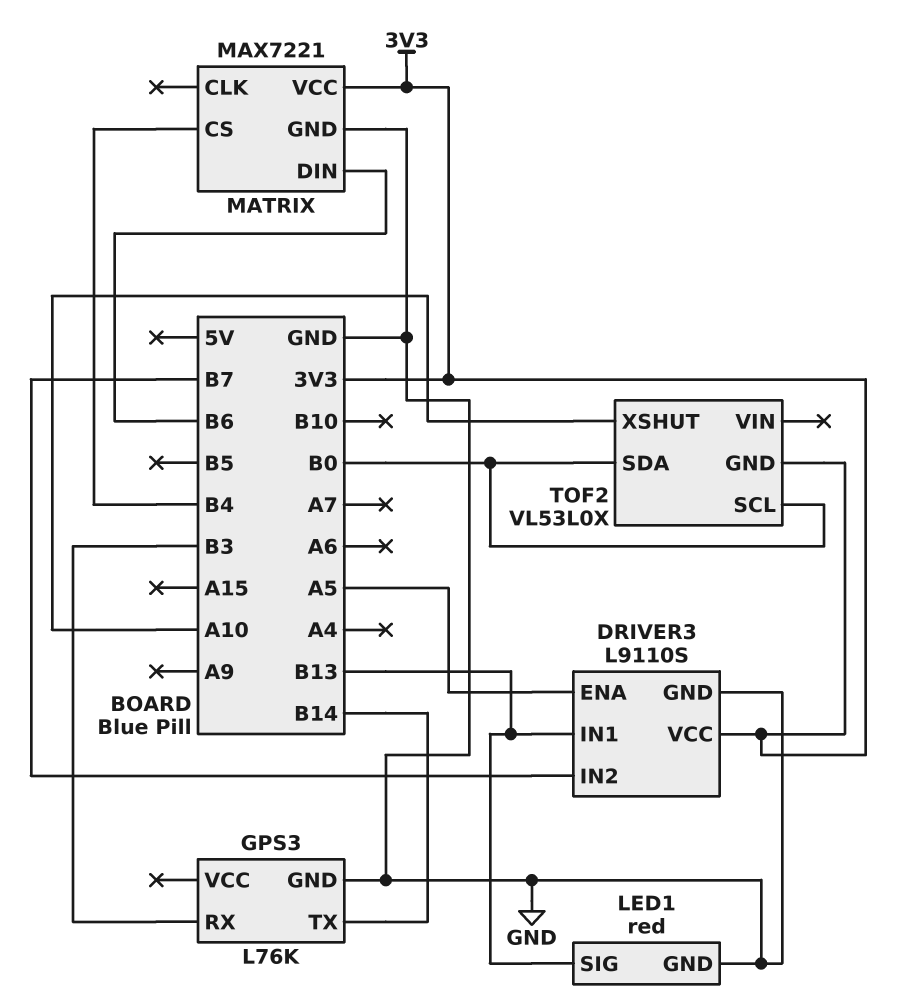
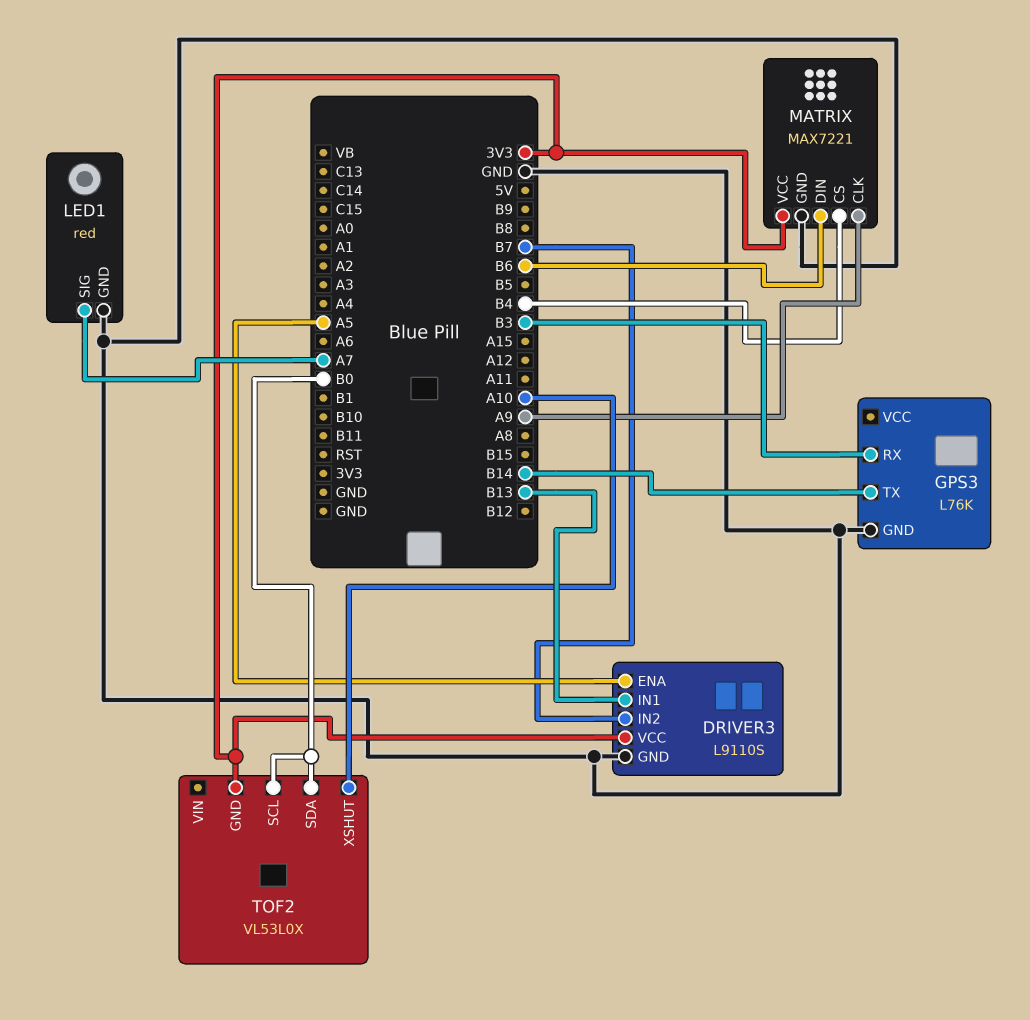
LED1 pin SIG: B13 -> A7
MATRIX pin CLK: none -> A9

